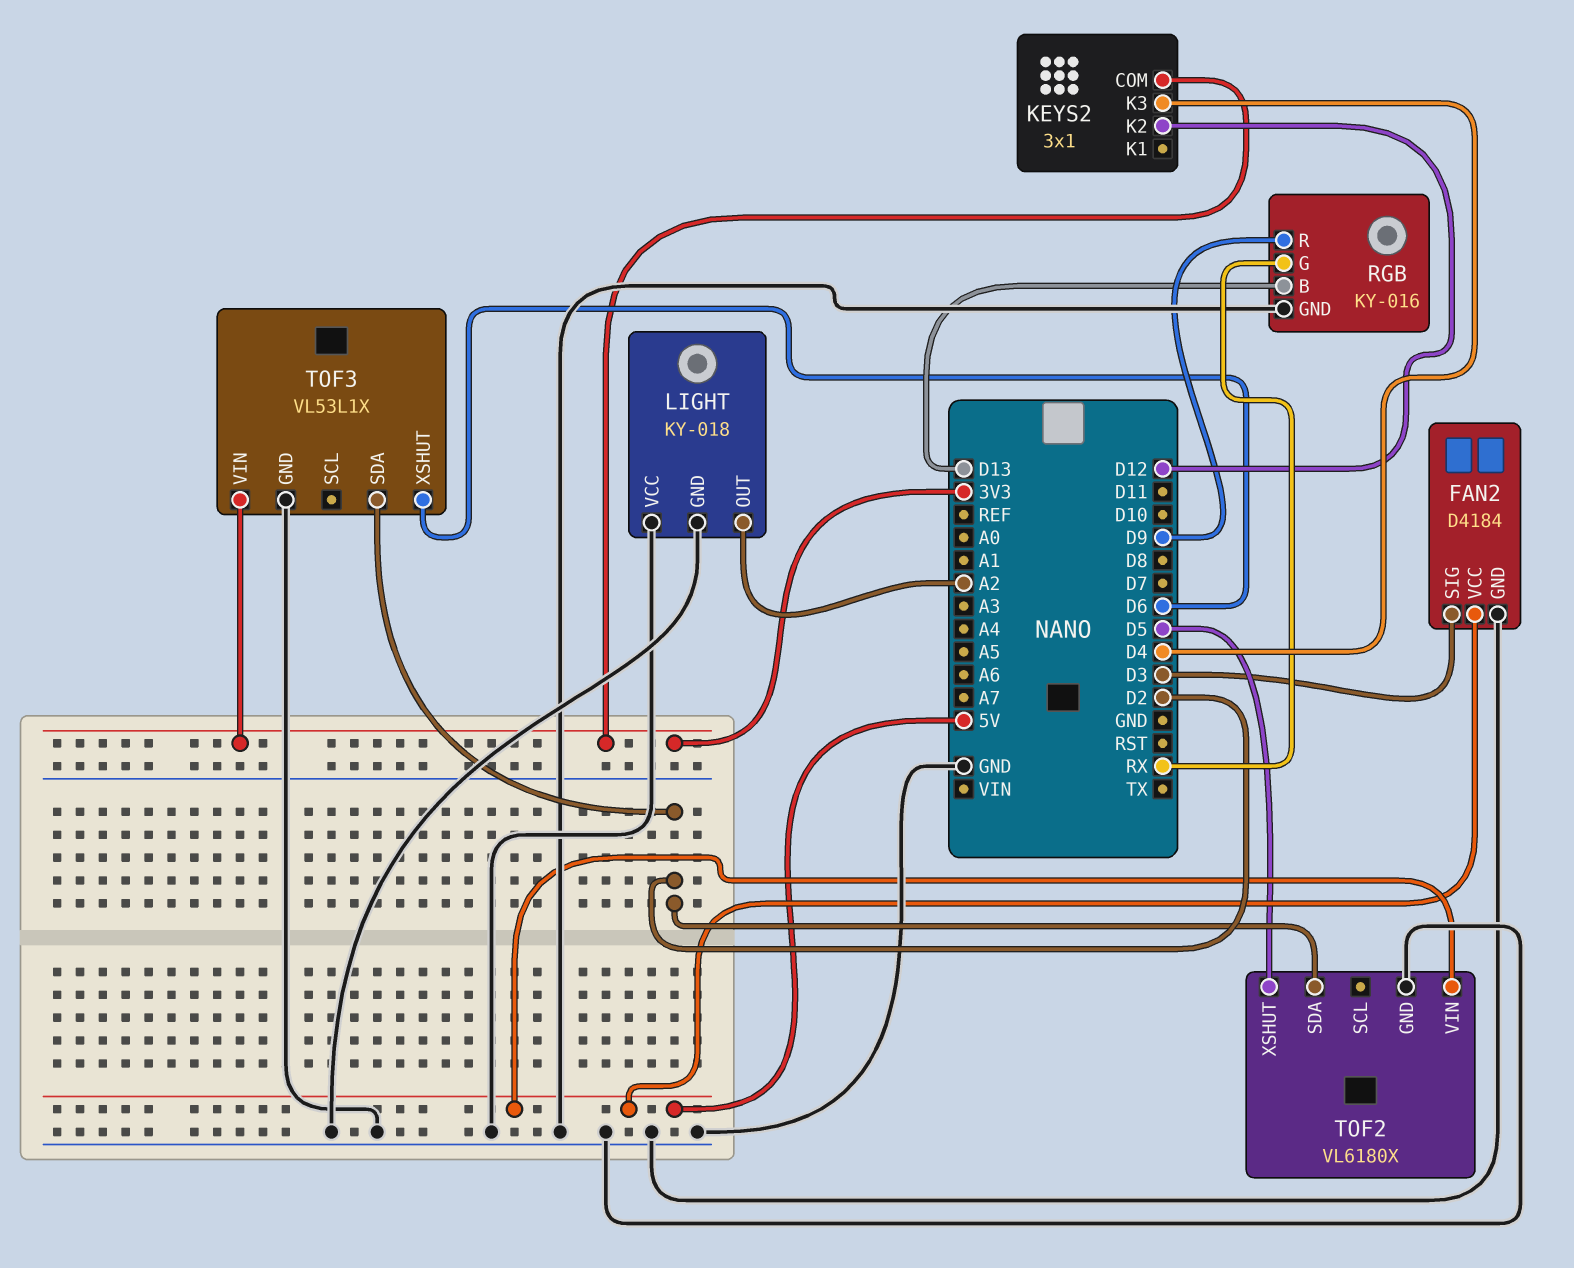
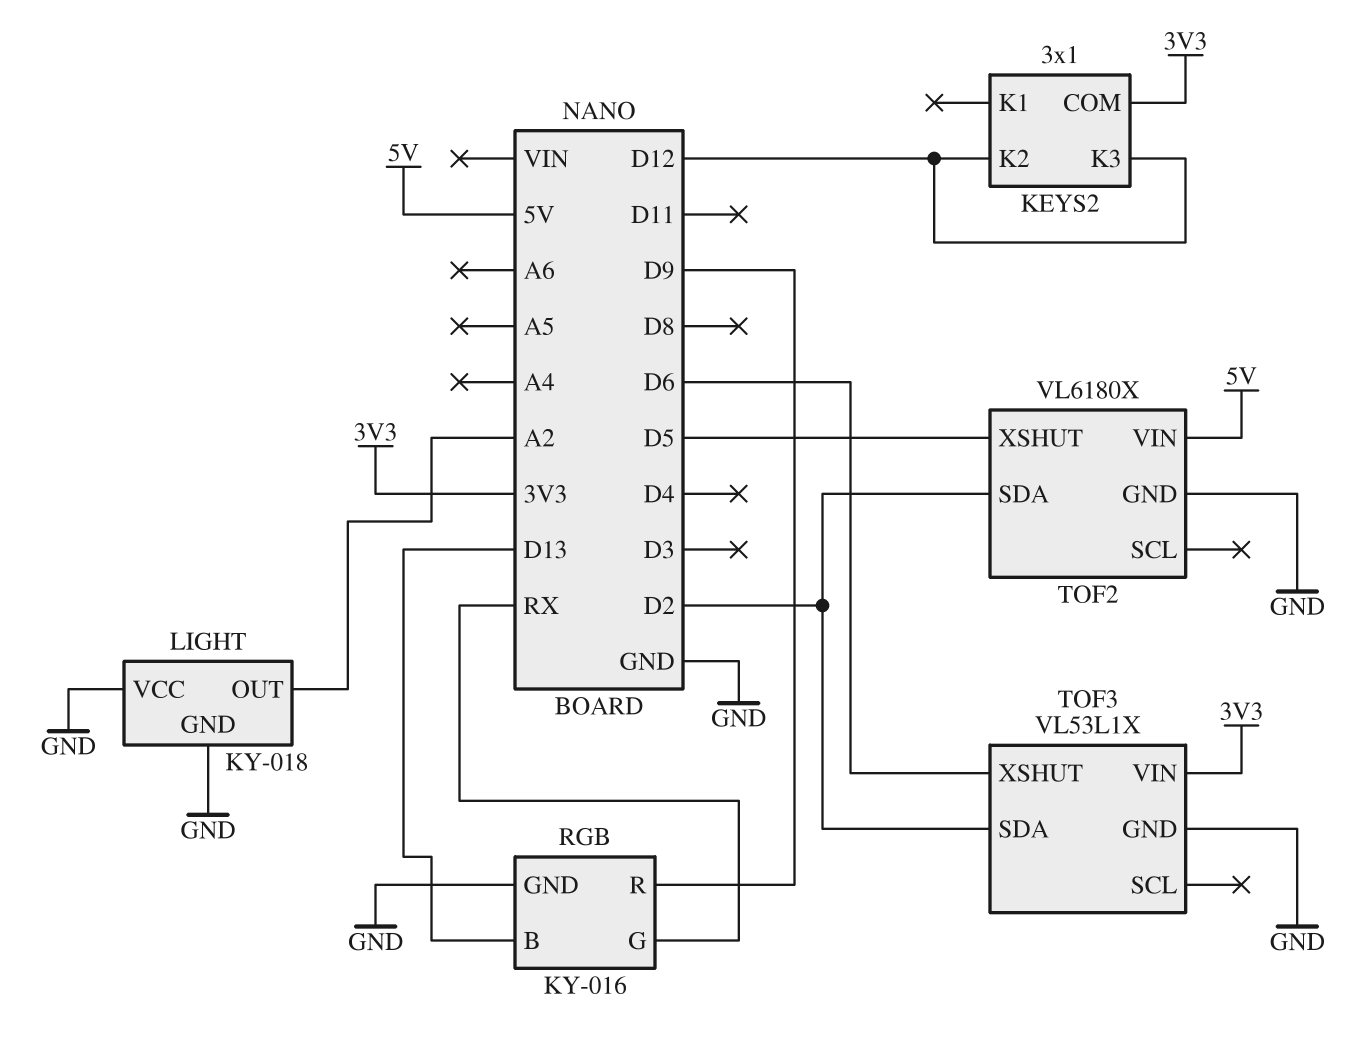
FAN2: D4184 -> none
FAN2 pin GND: GND -> none
FAN2 pin SIG: D3 -> none
FAN2 pin VCC: 5V -> none
KEYS2 pin K3: D4 -> D12

